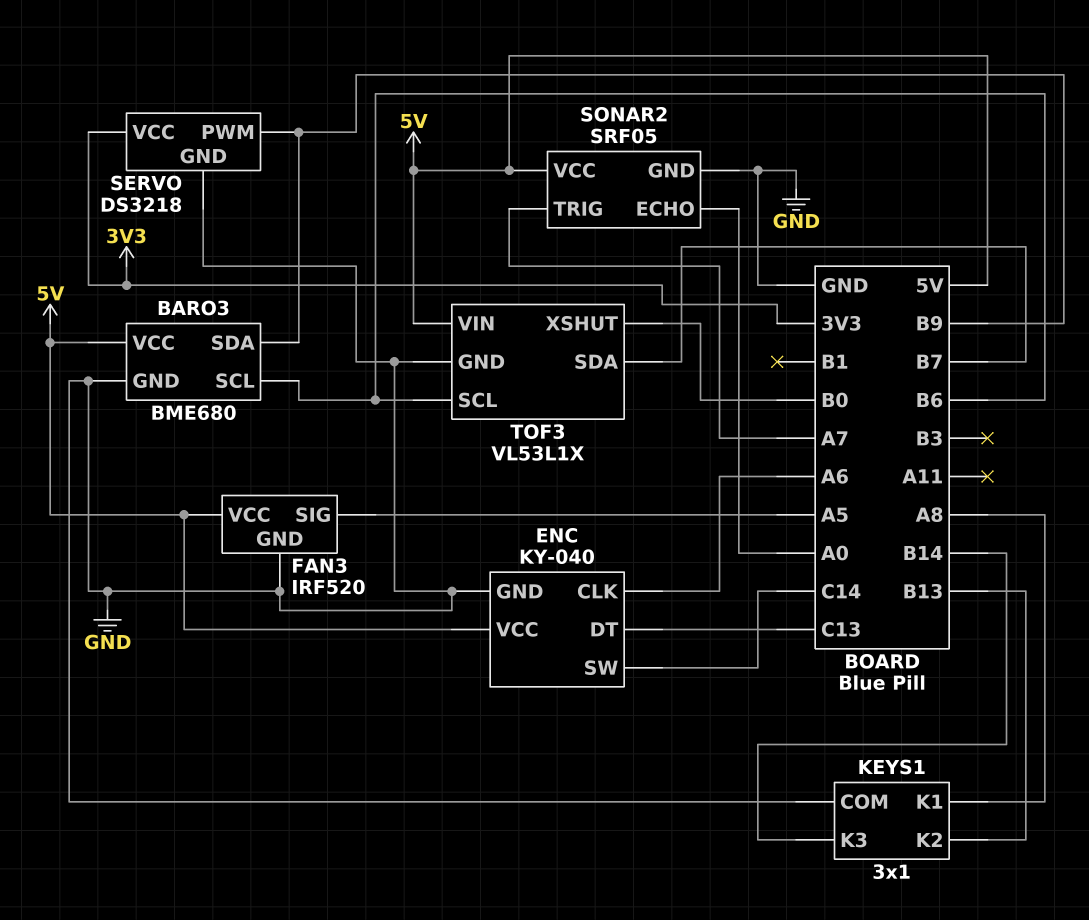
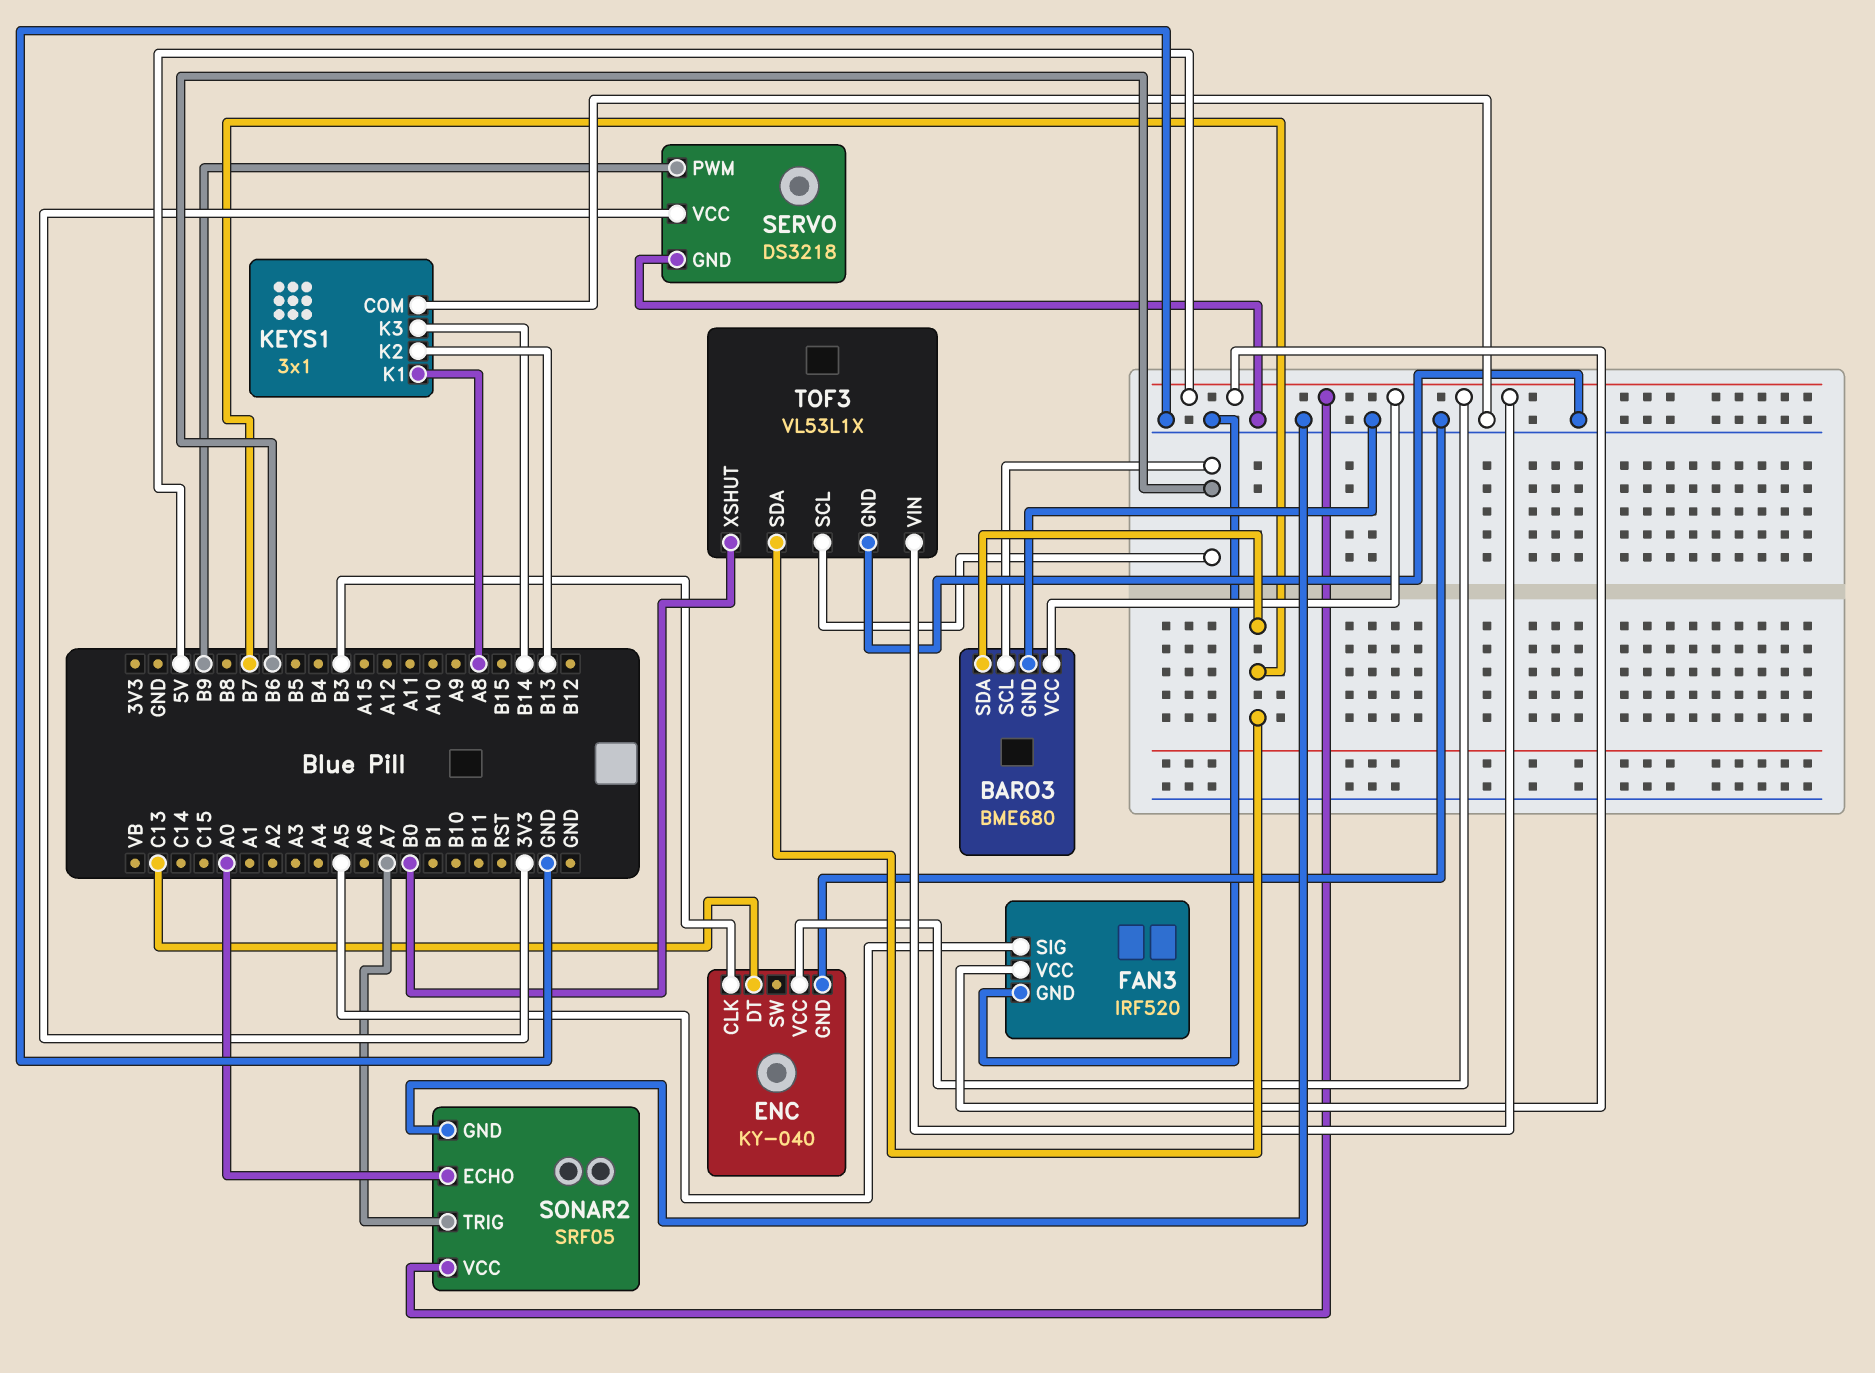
BARO3 pin SDA: B9 -> B7
ENC pin CLK: A6 -> B3
ENC pin SW: C14 -> none

